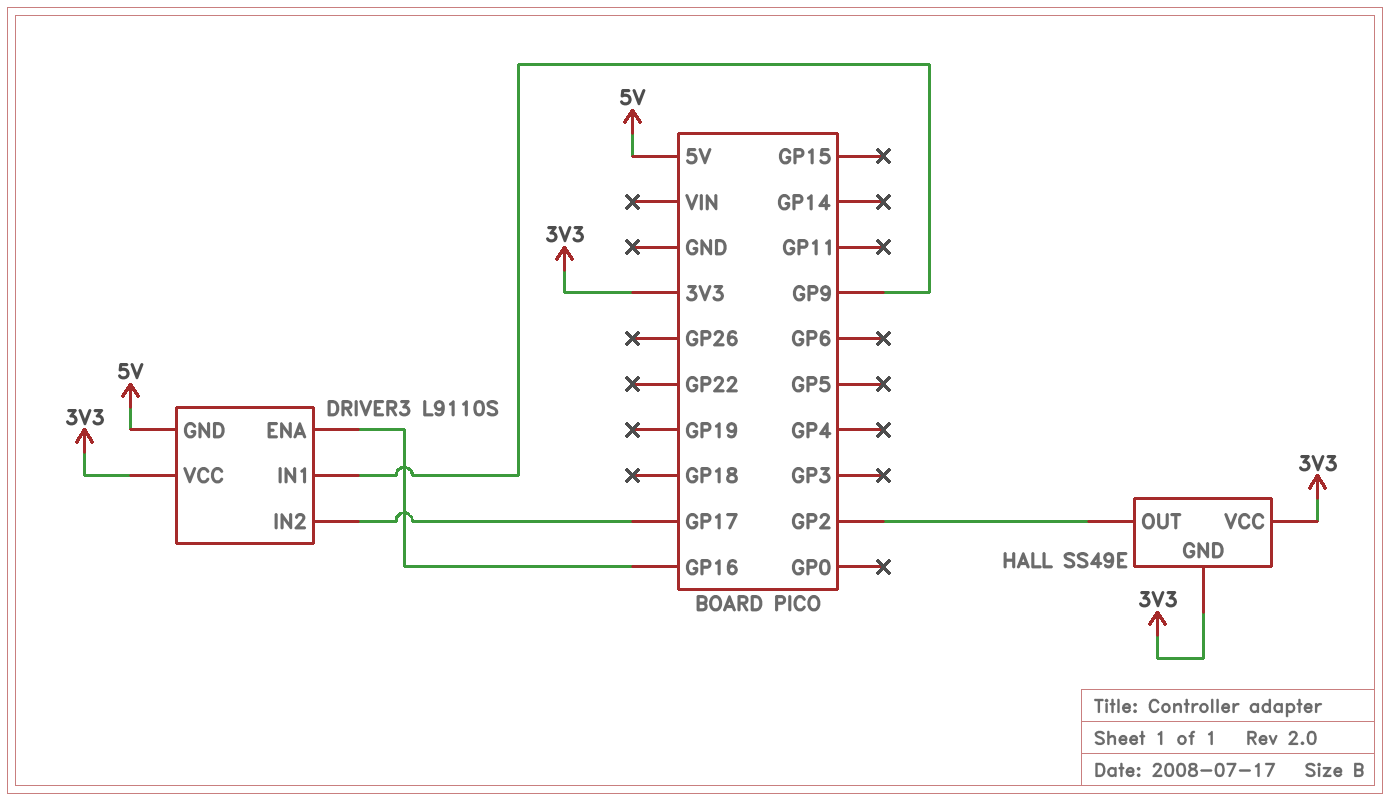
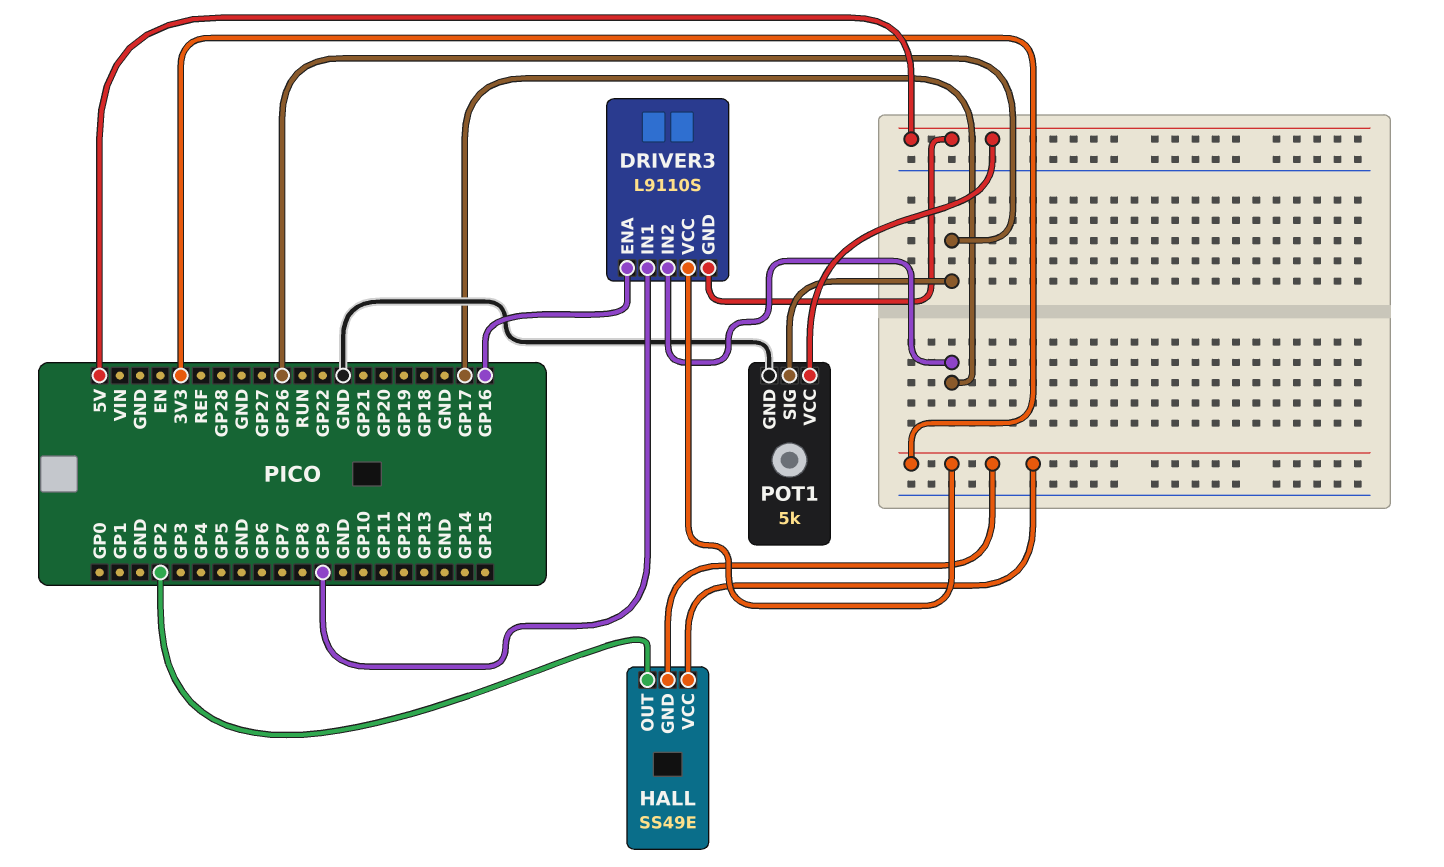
POT1: none -> 5k
POT1 pin GND: none -> GND
POT1 pin SIG: none -> GP26
POT1 pin VCC: none -> 5V

